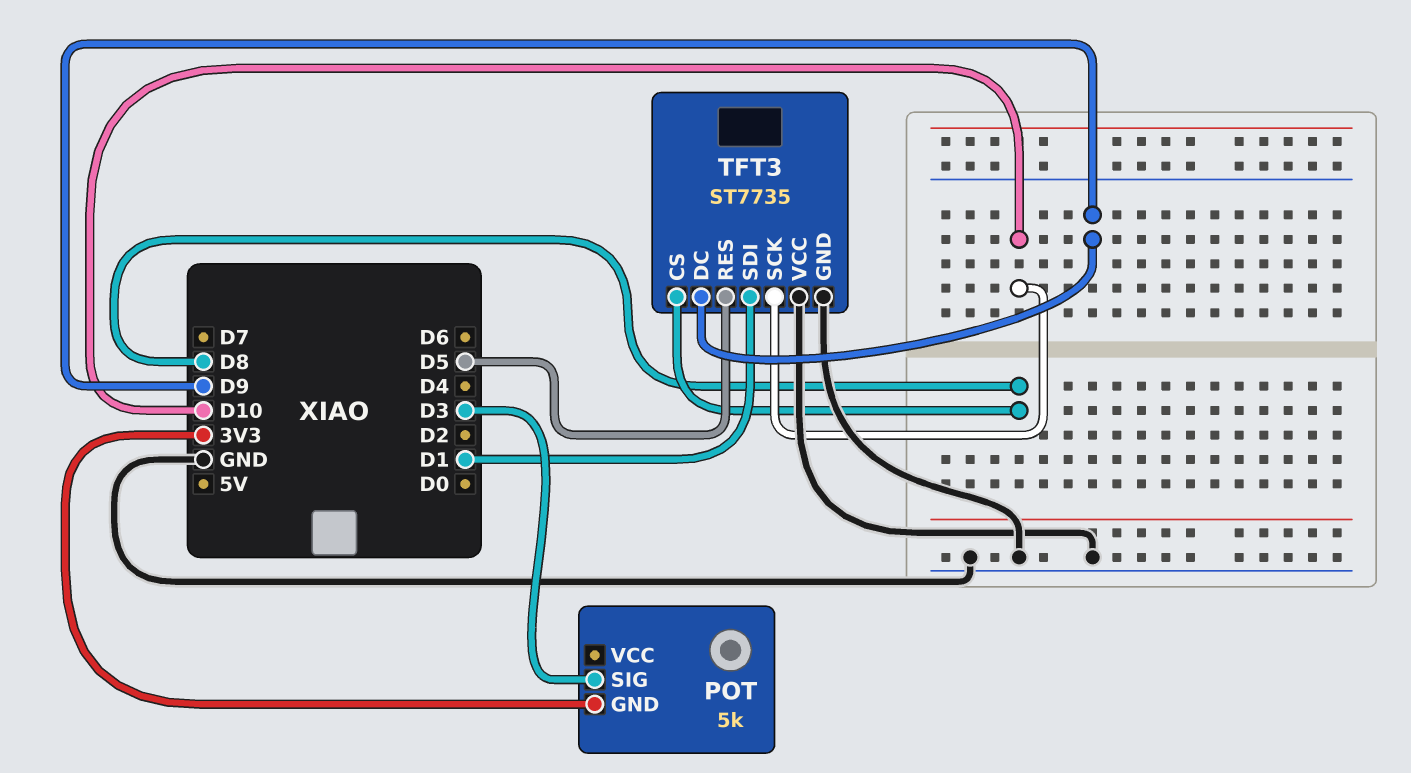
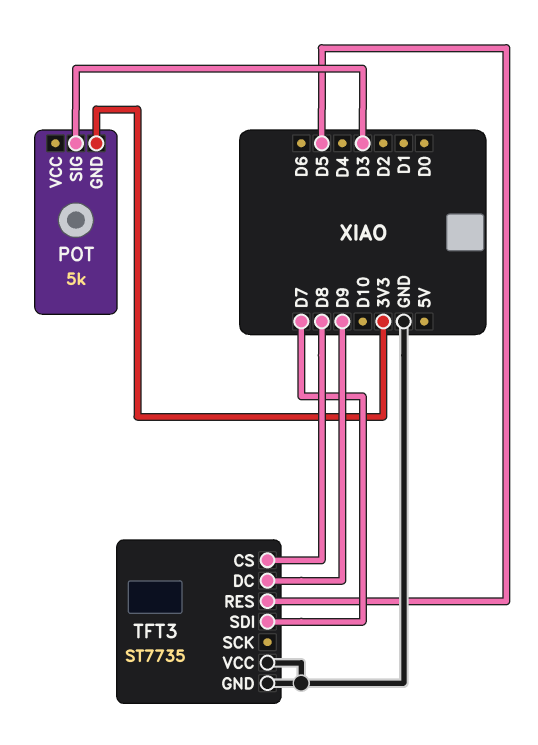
TFT3 pin SCK: D10 -> none
TFT3 pin SDI: D1 -> D7

